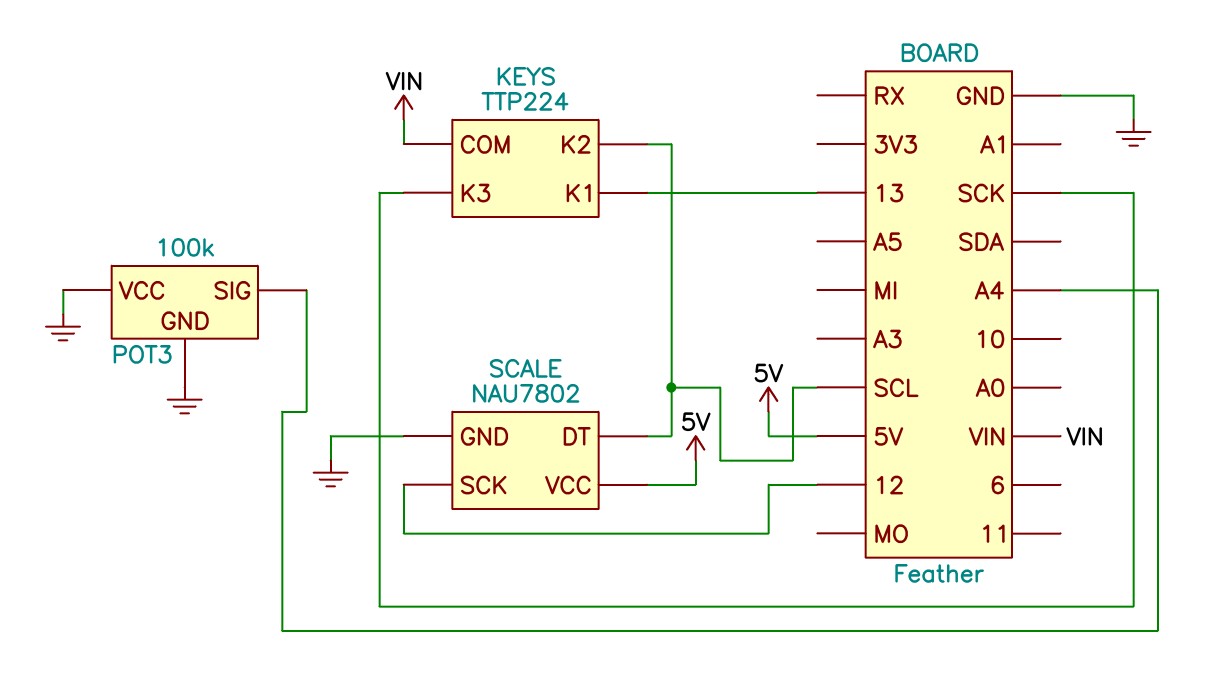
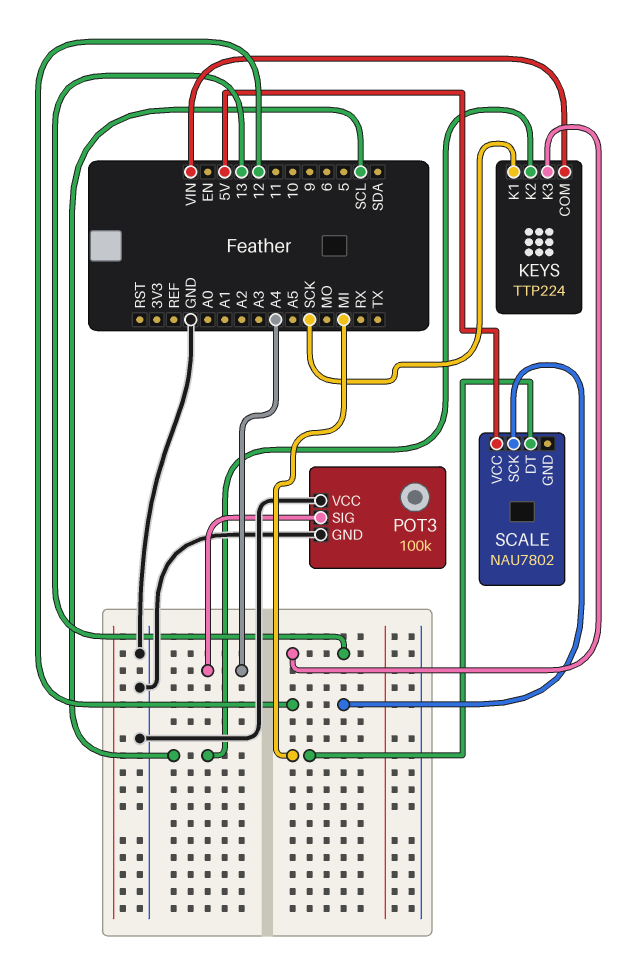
KEYS pin K1: 13 -> SCK
KEYS pin K3: SCK -> 13
SCALE pin DT: SCL -> MI
SCALE pin GND: GND -> none

